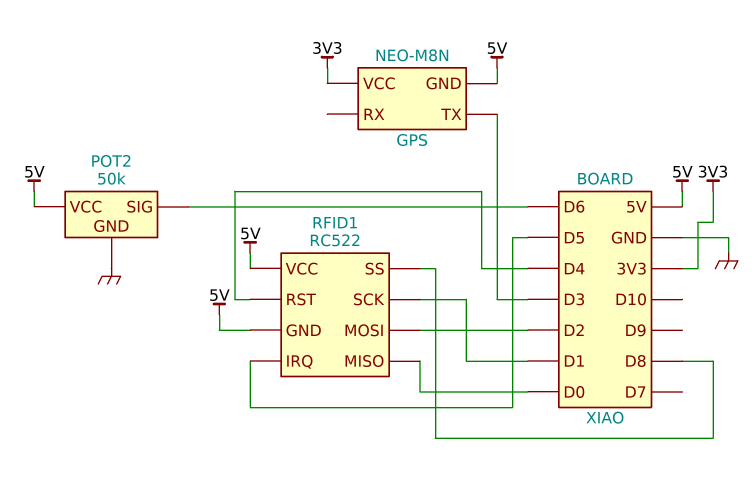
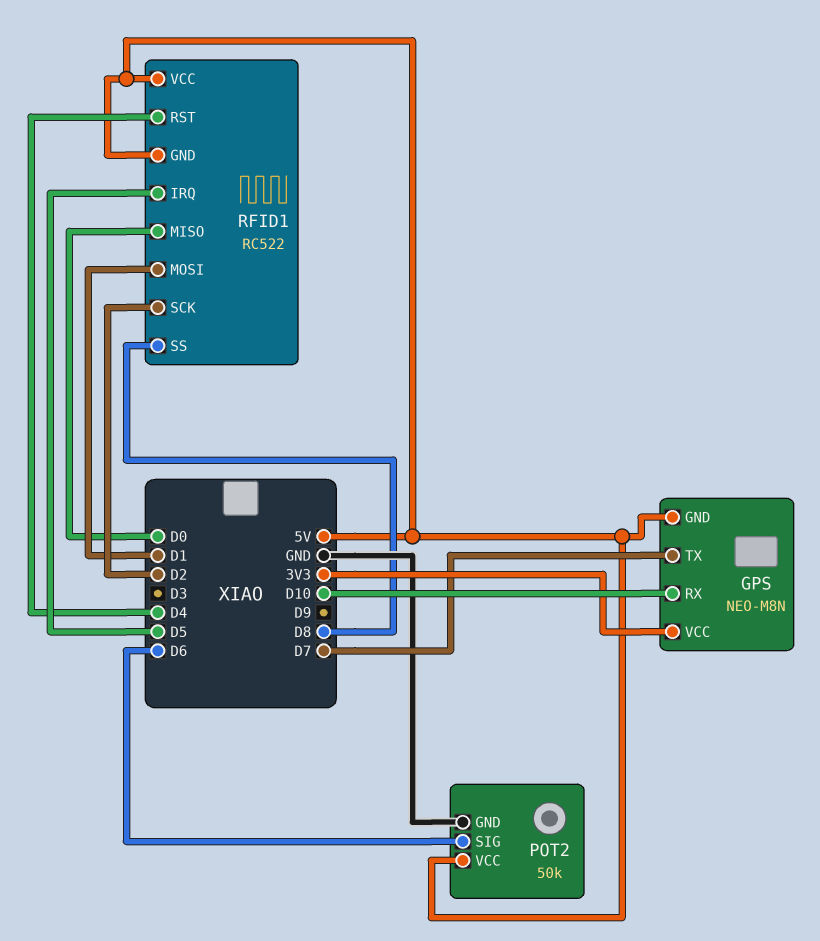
GPS pin RX: none -> D10
GPS pin TX: D3 -> D7
RFID1 pin MOSI: D2 -> D1
RFID1 pin SCK: D1 -> D2

